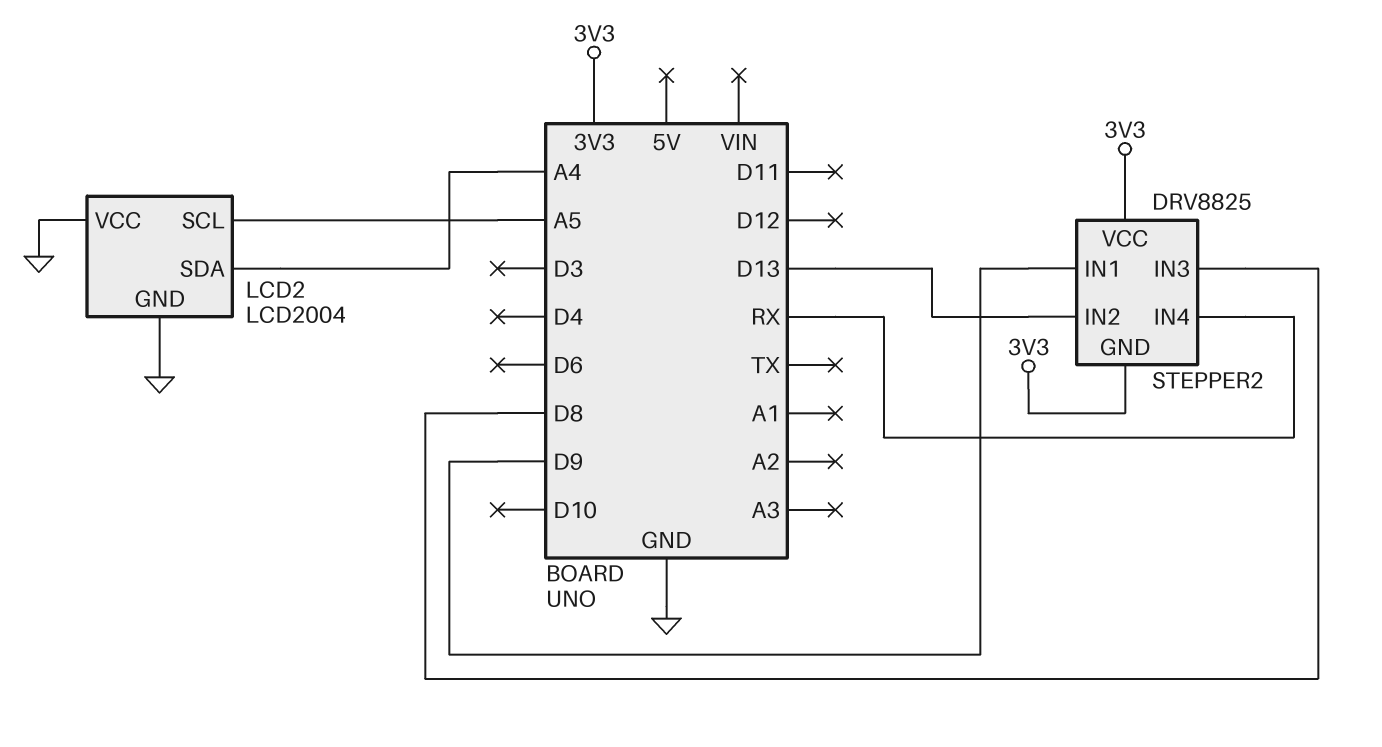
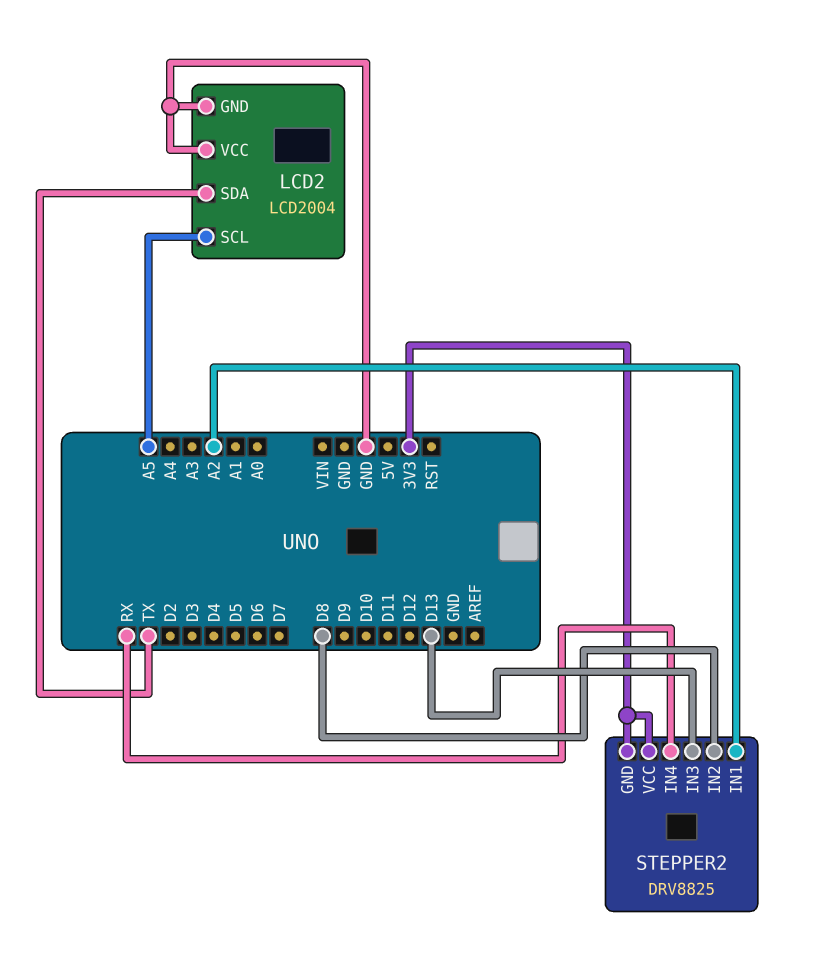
LCD2 pin SDA: A4 -> TX
STEPPER2 pin IN1: D9 -> A2
STEPPER2 pin IN2: D13 -> D8
STEPPER2 pin IN3: D8 -> D13

